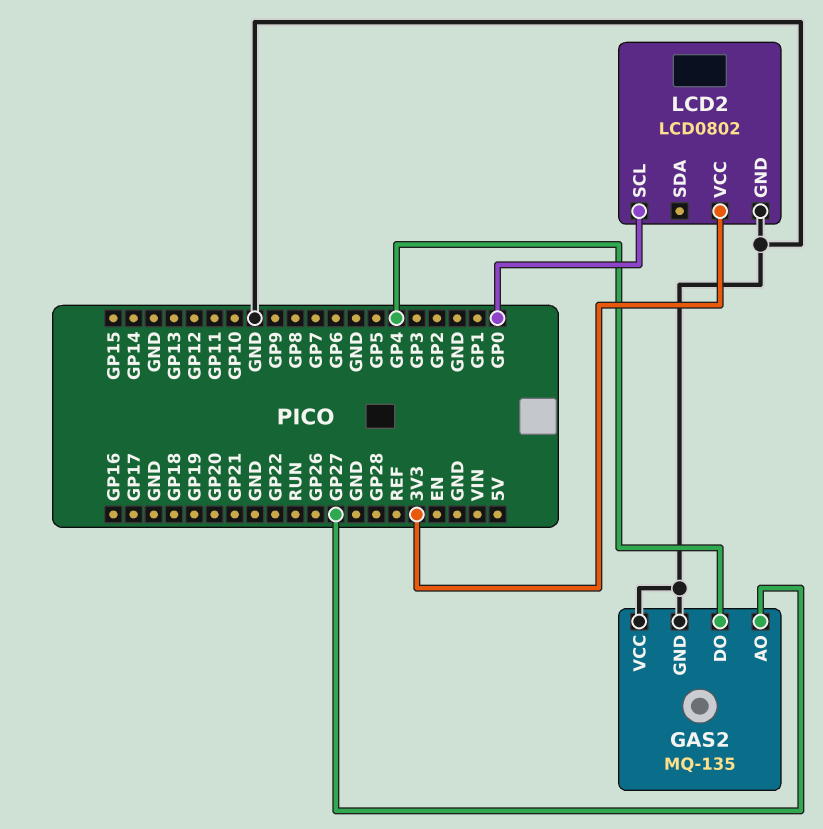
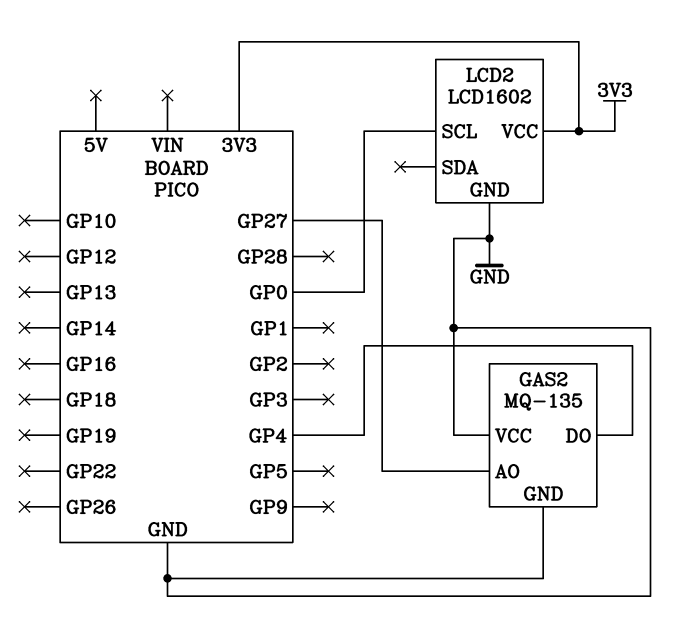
LCD2: LCD0802 -> LCD1602

